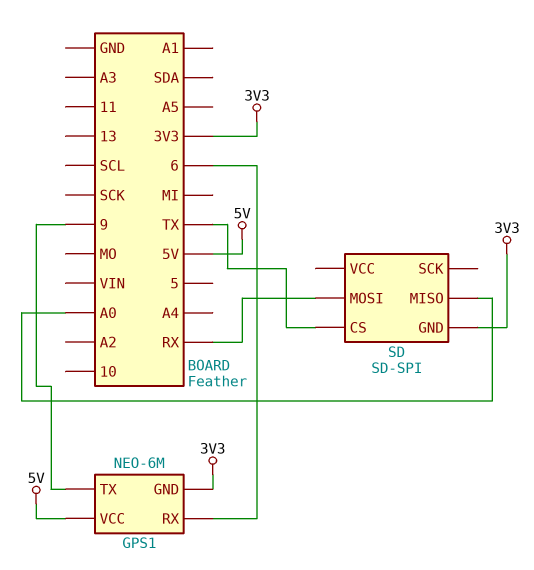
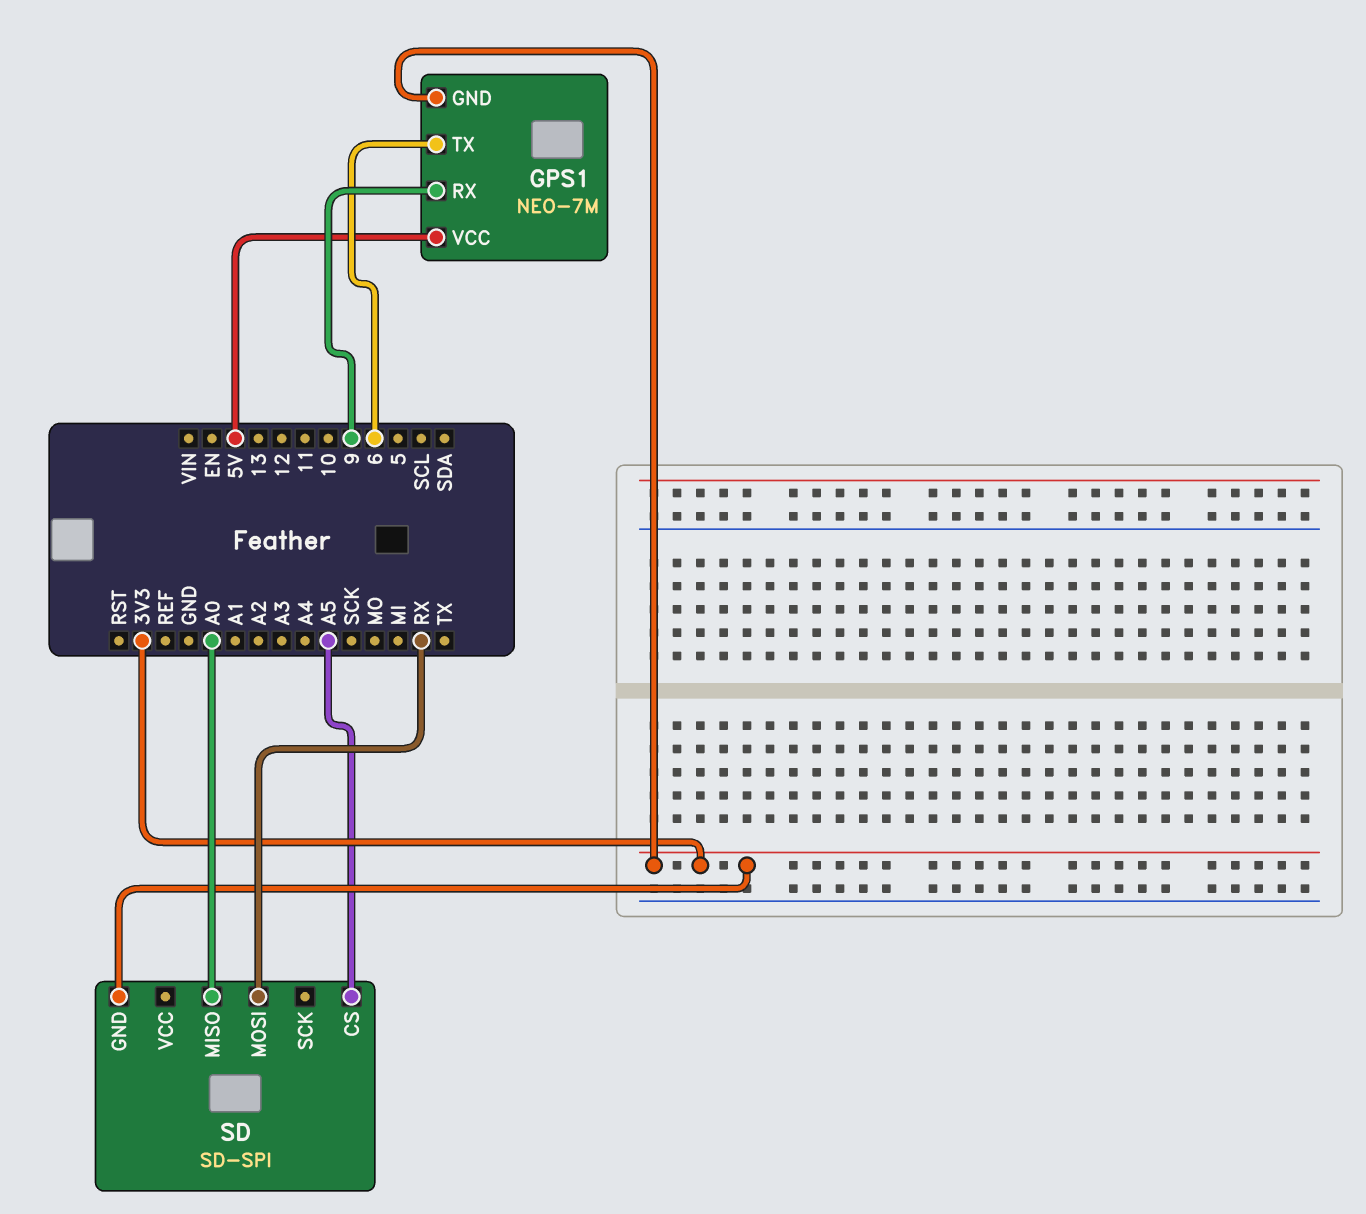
GPS1: NEO-6M -> NEO-7M
GPS1 pin RX: 6 -> 9
GPS1 pin TX: 9 -> 6
SD pin CS: TX -> A5

